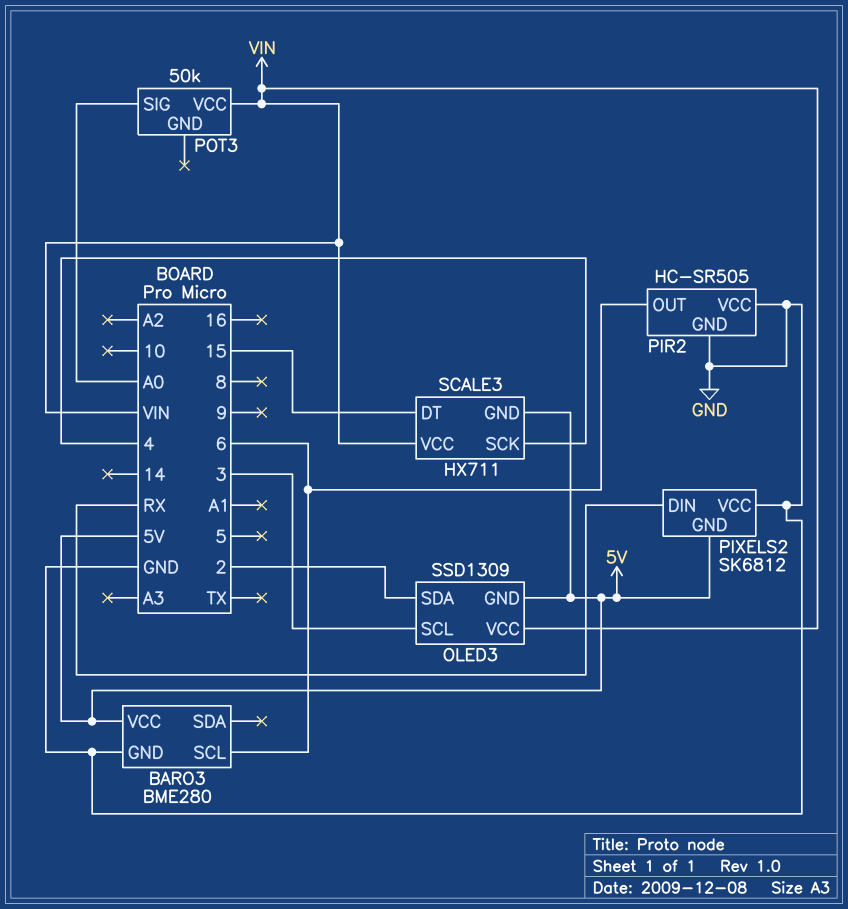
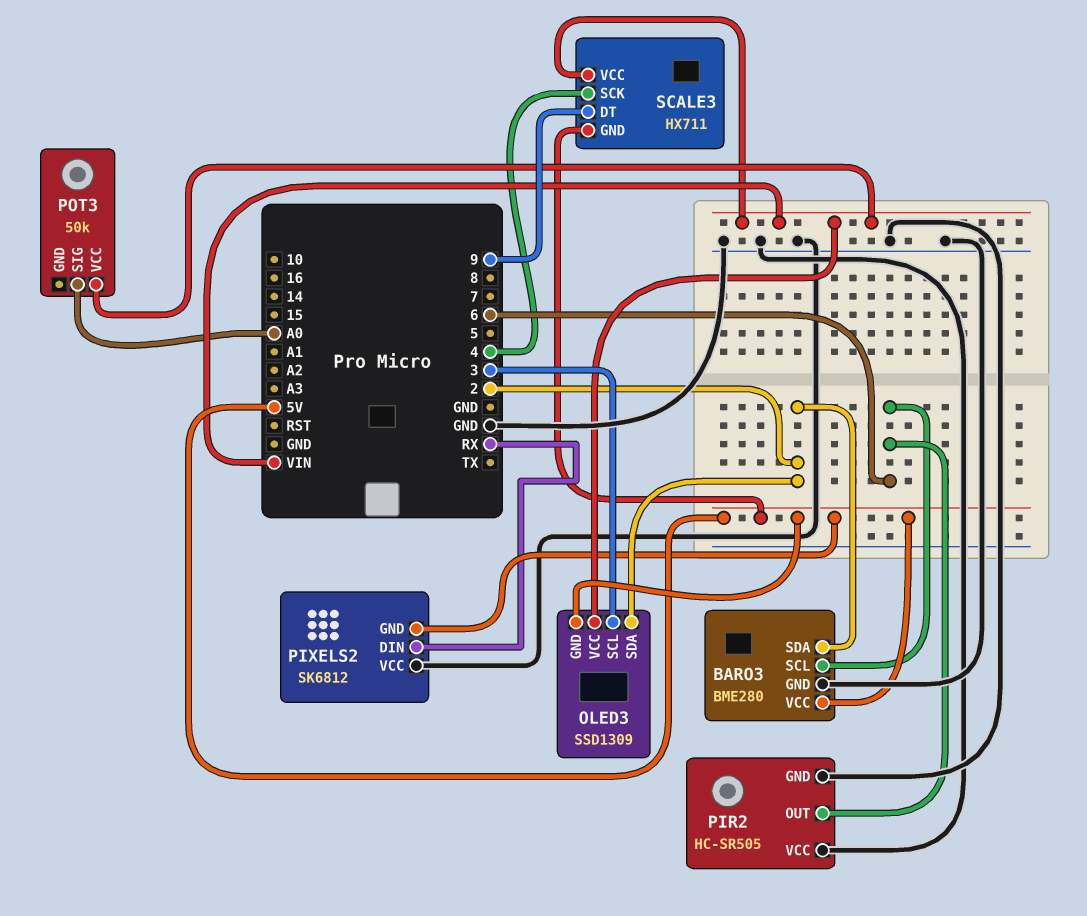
BARO3 pin SDA: none -> 2
SCALE3 pin DT: 15 -> 9

